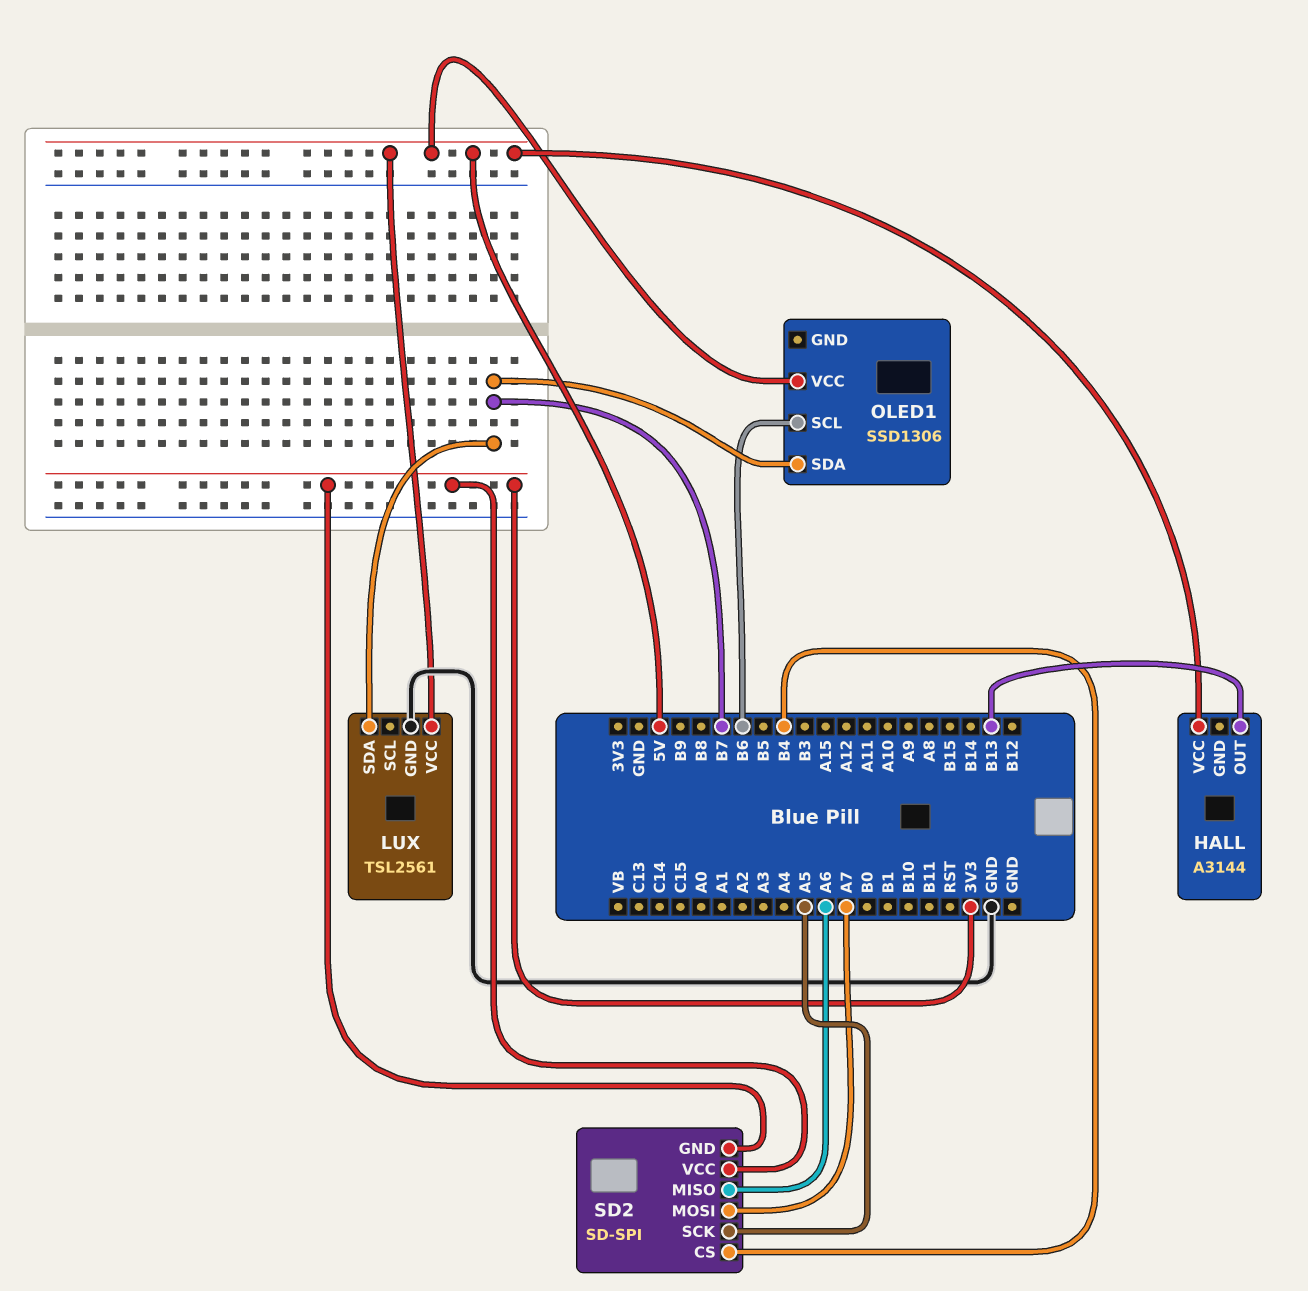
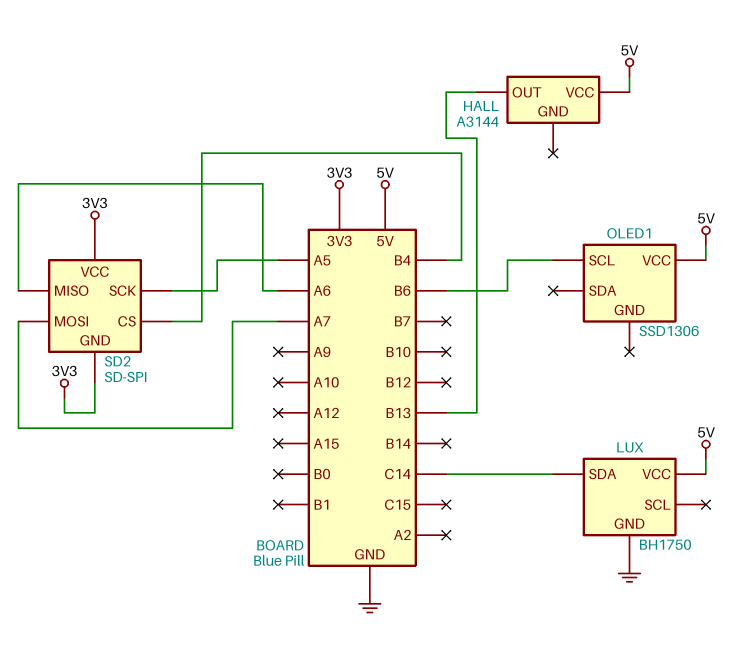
LUX: TSL2561 -> BH1750
LUX pin SDA: B7 -> C14
OLED1 pin SDA: B7 -> none

